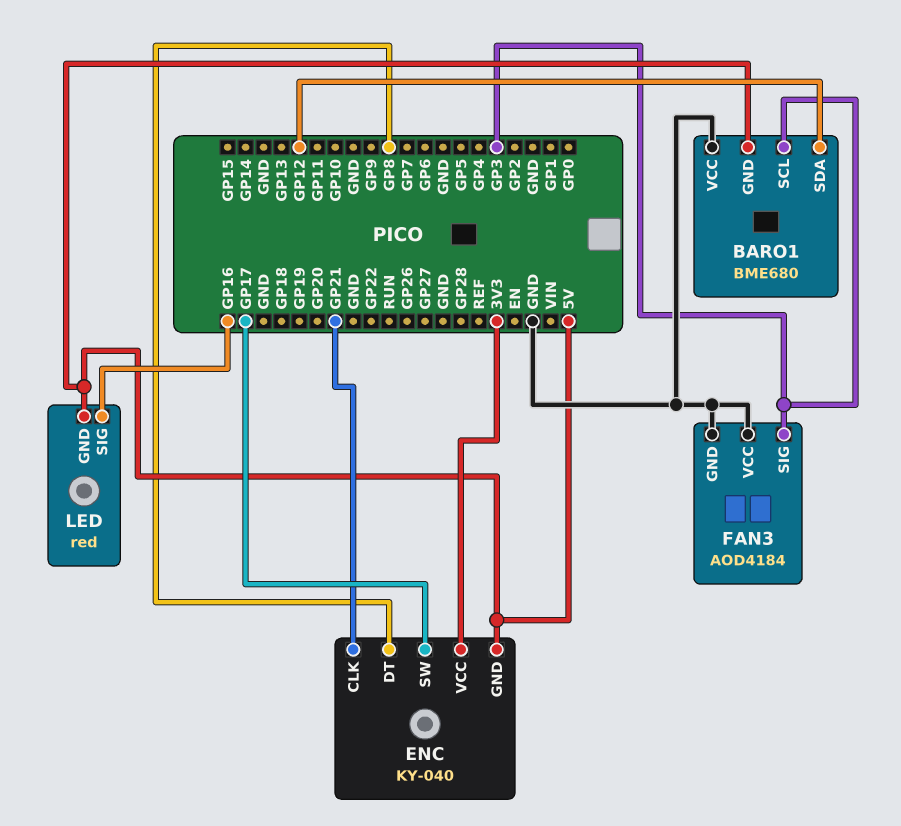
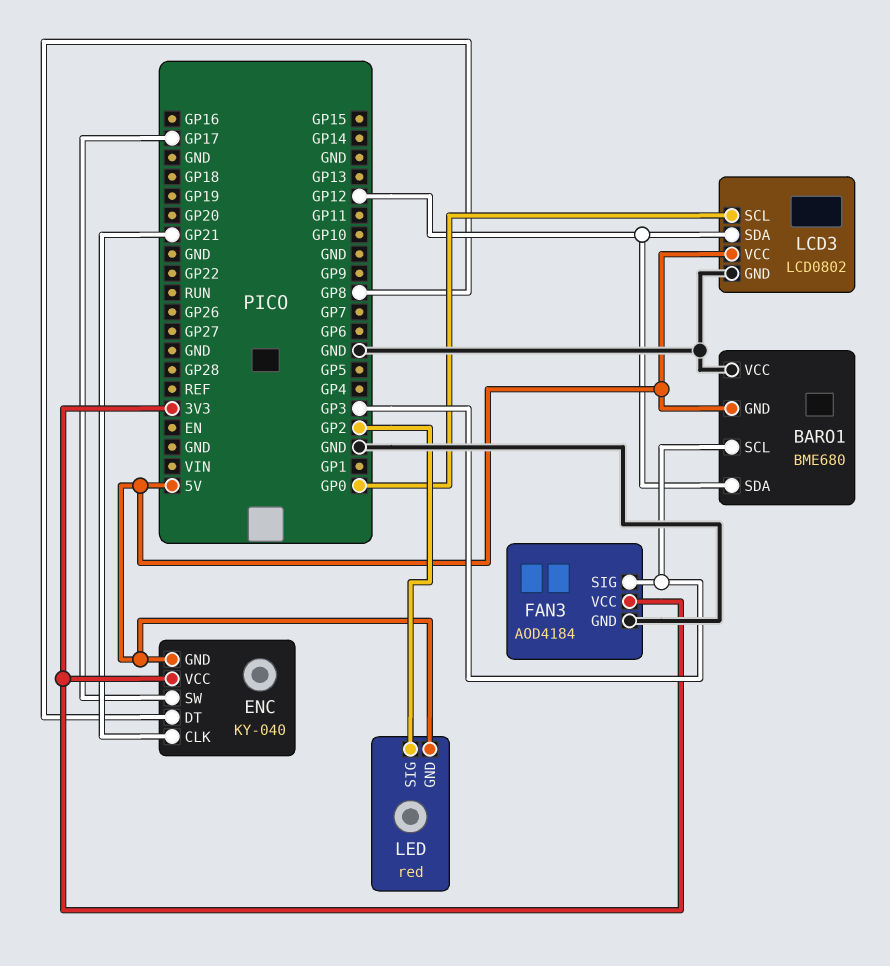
FAN3 pin VCC: GND -> 3V3
LCD3: none -> LCD0802
LCD3 pin GND: none -> GND
LCD3 pin SCL: none -> GP0
LCD3 pin SDA: none -> GP12
LCD3 pin VCC: none -> 5V
LED pin SIG: GP16 -> GP2

